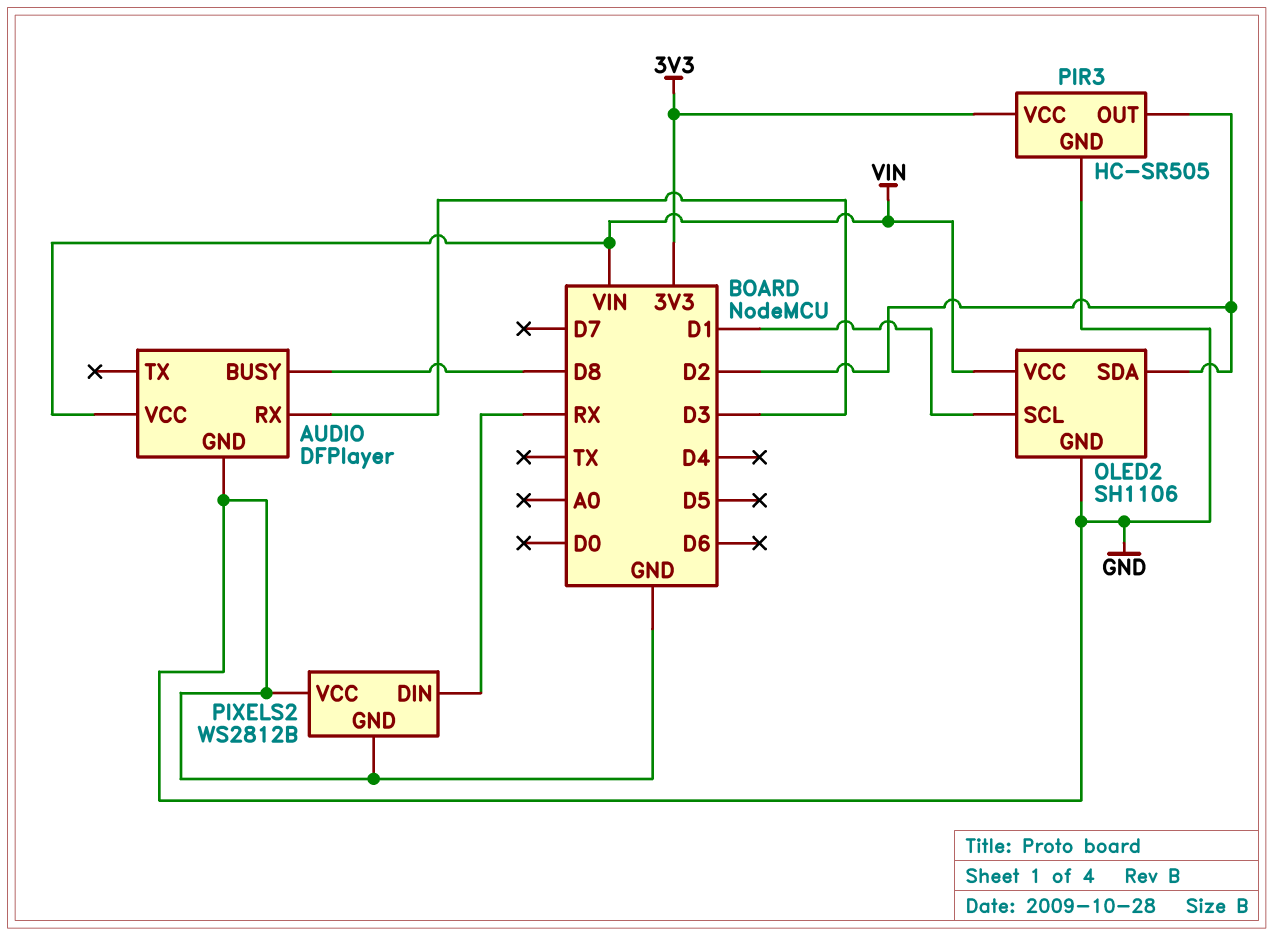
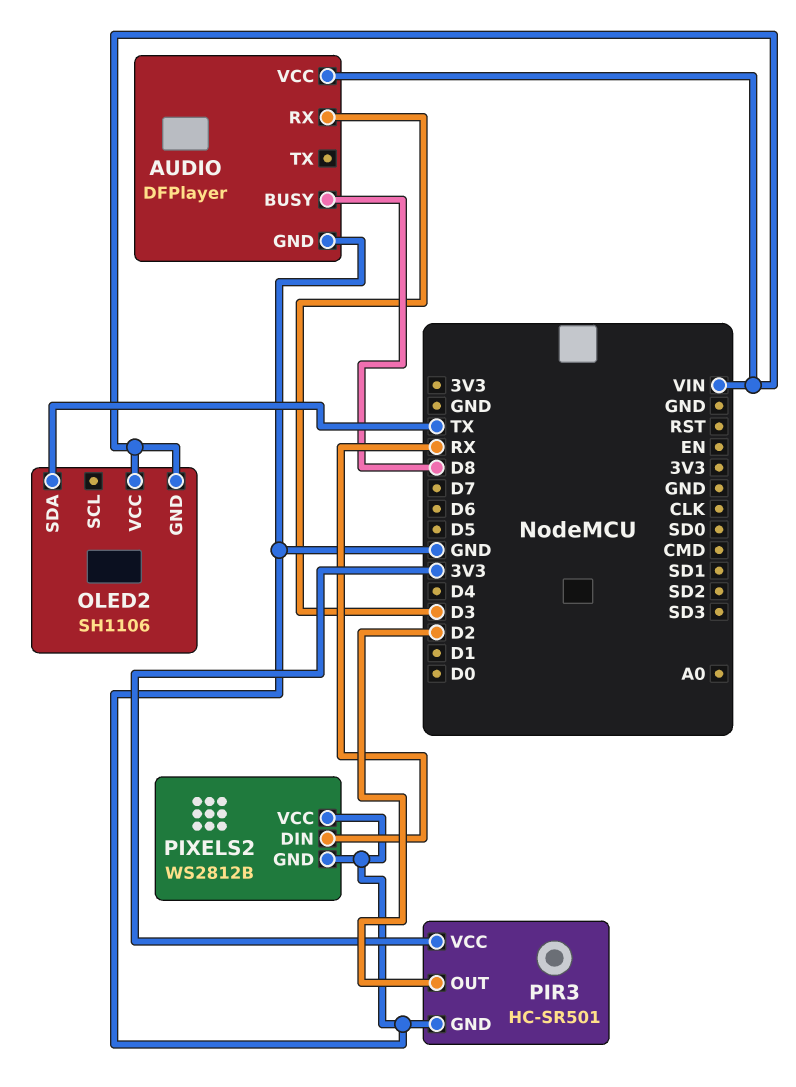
OLED2 pin GND: GND -> VIN
OLED2 pin SCL: D1 -> none
OLED2 pin SDA: D2 -> TX
PIR3: HC-SR505 -> HC-SR501

